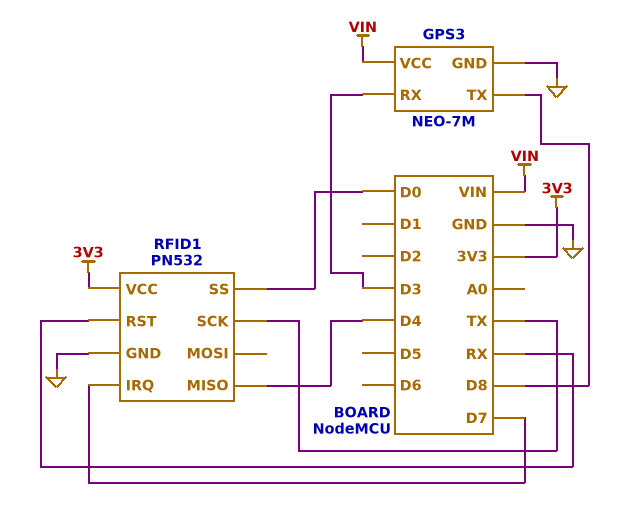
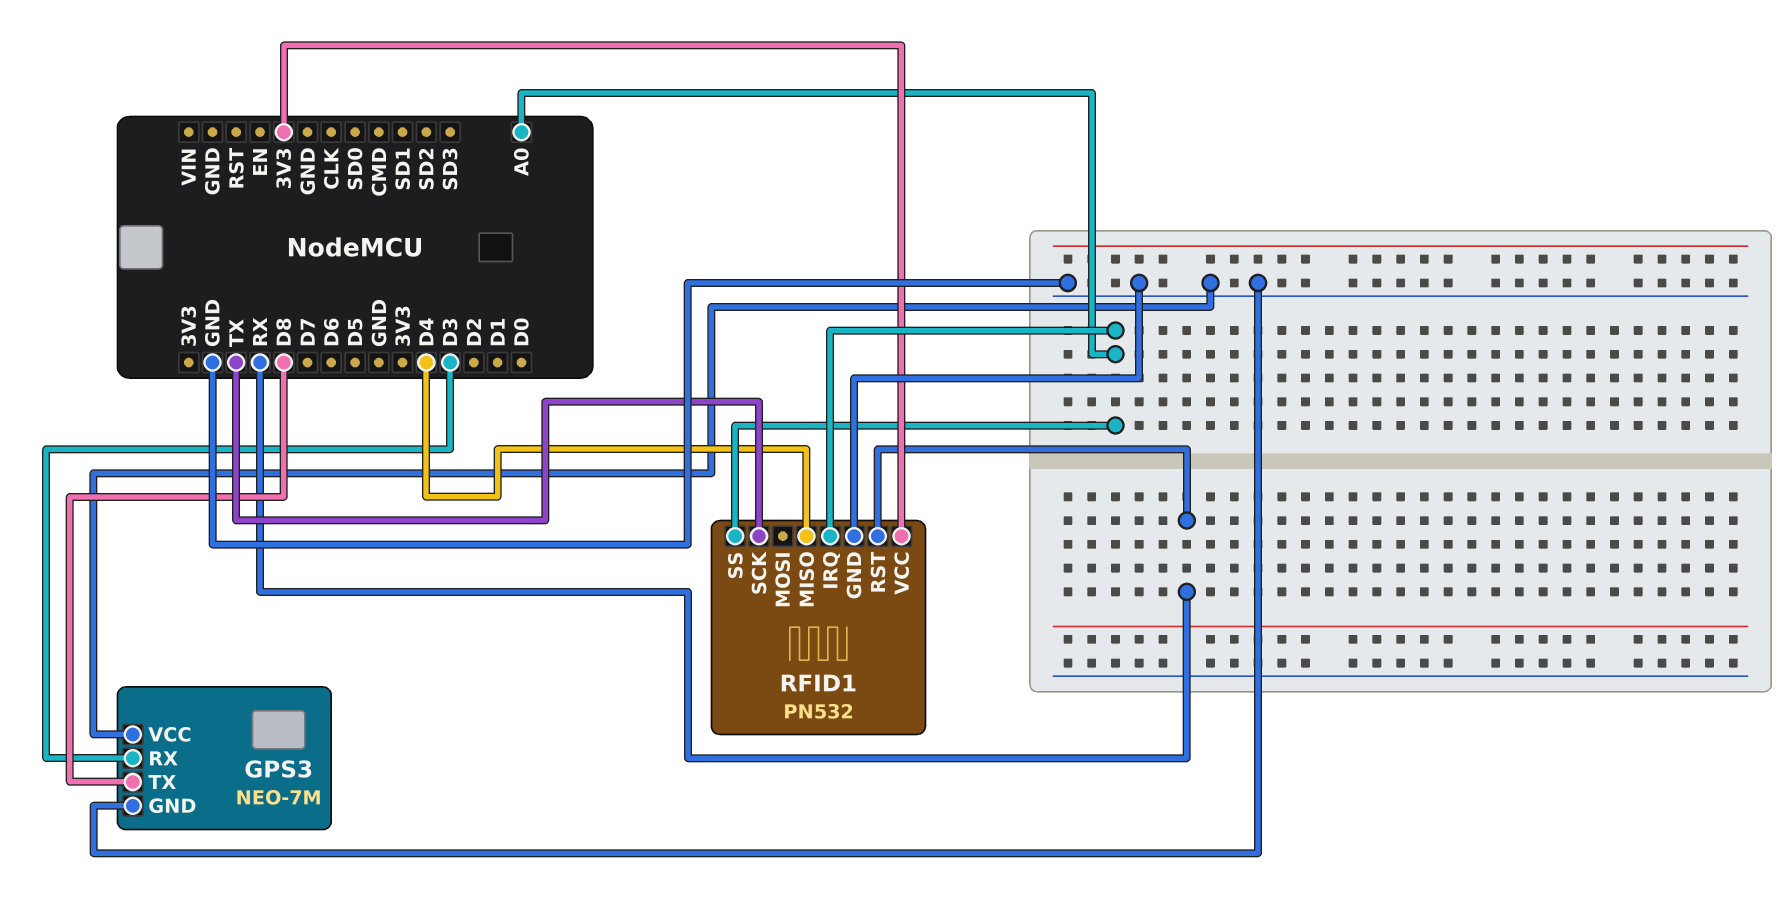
GPS3 pin VCC: VIN -> GND
RFID1 pin IRQ: D7 -> A0
RFID1 pin SS: D0 -> A0

